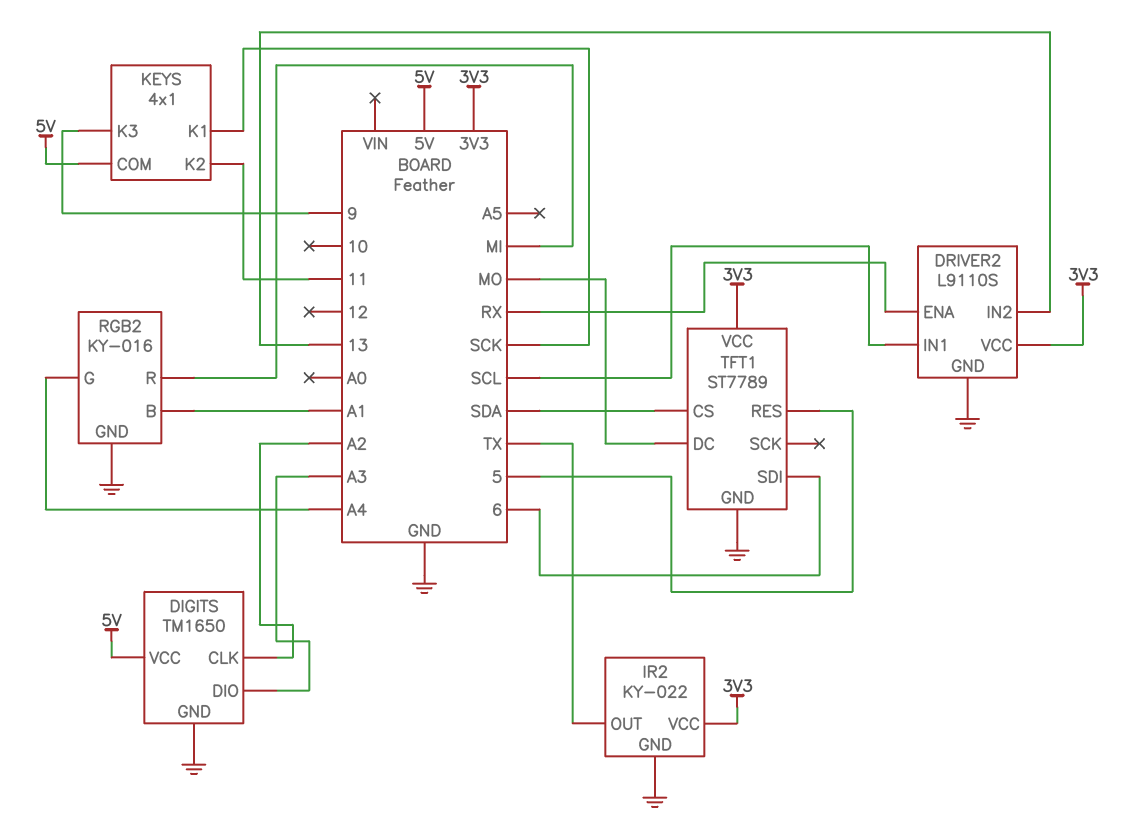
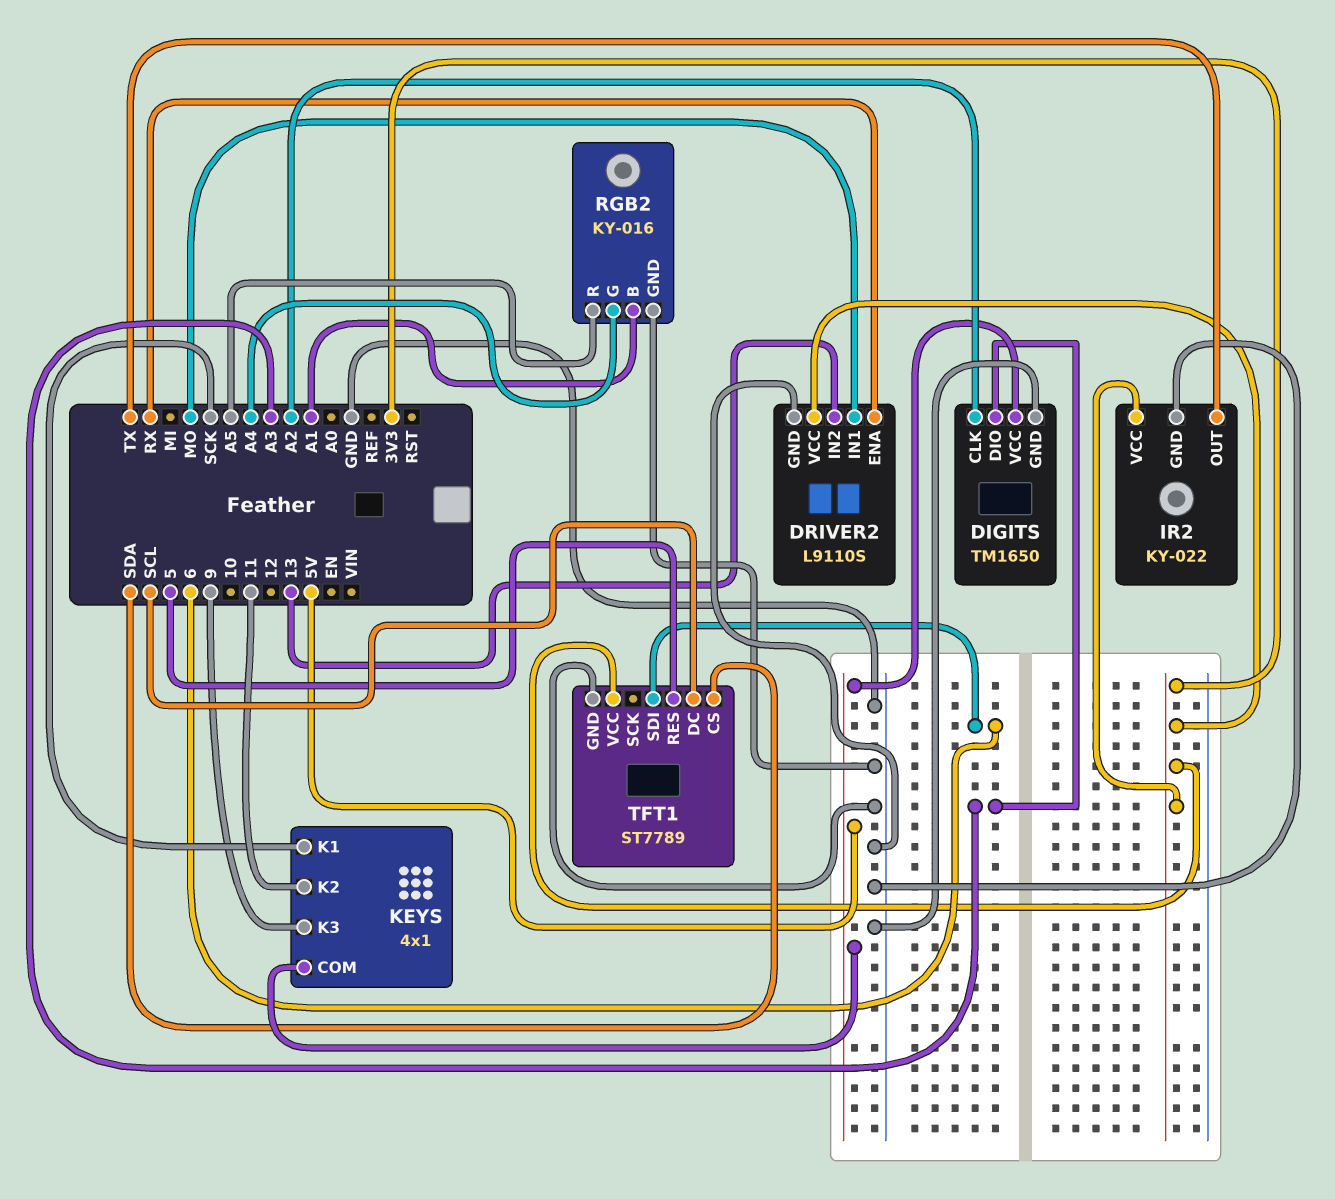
DRIVER2 pin IN1: SCL -> MO
RGB2 pin R: MI -> A5
TFT1 pin DC: MO -> SCL

